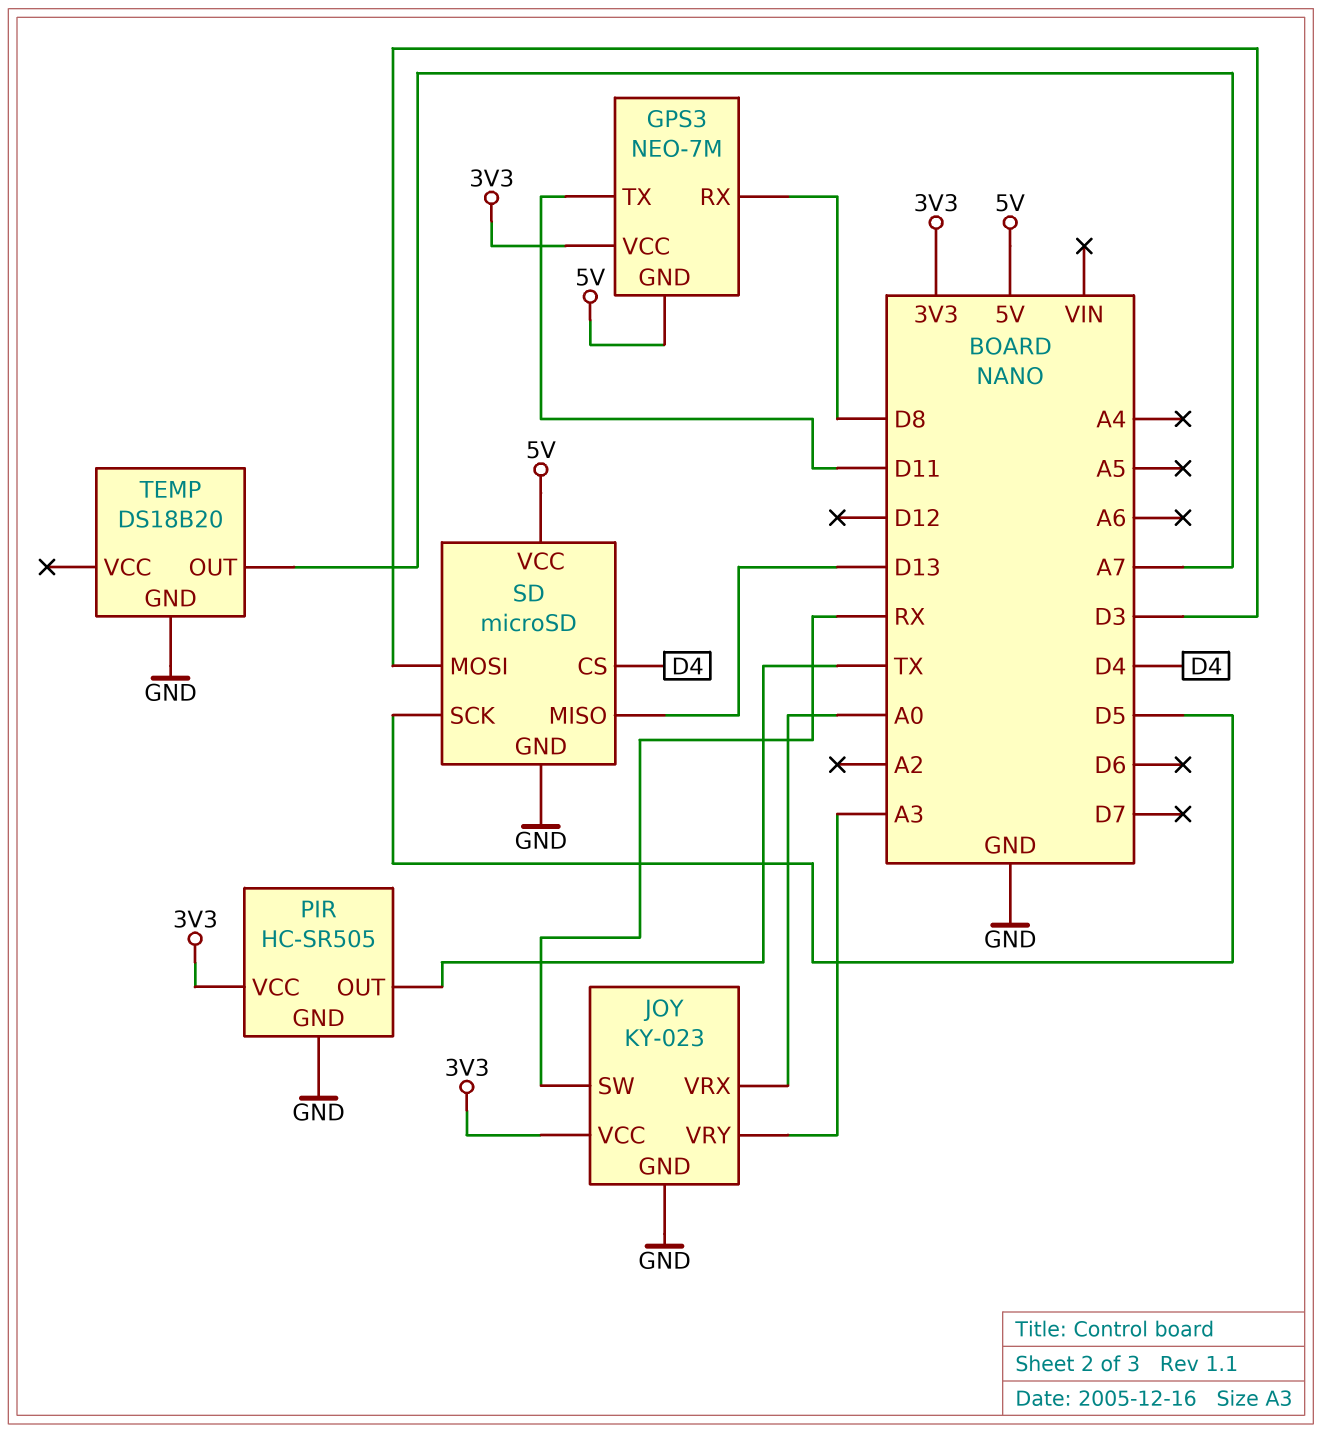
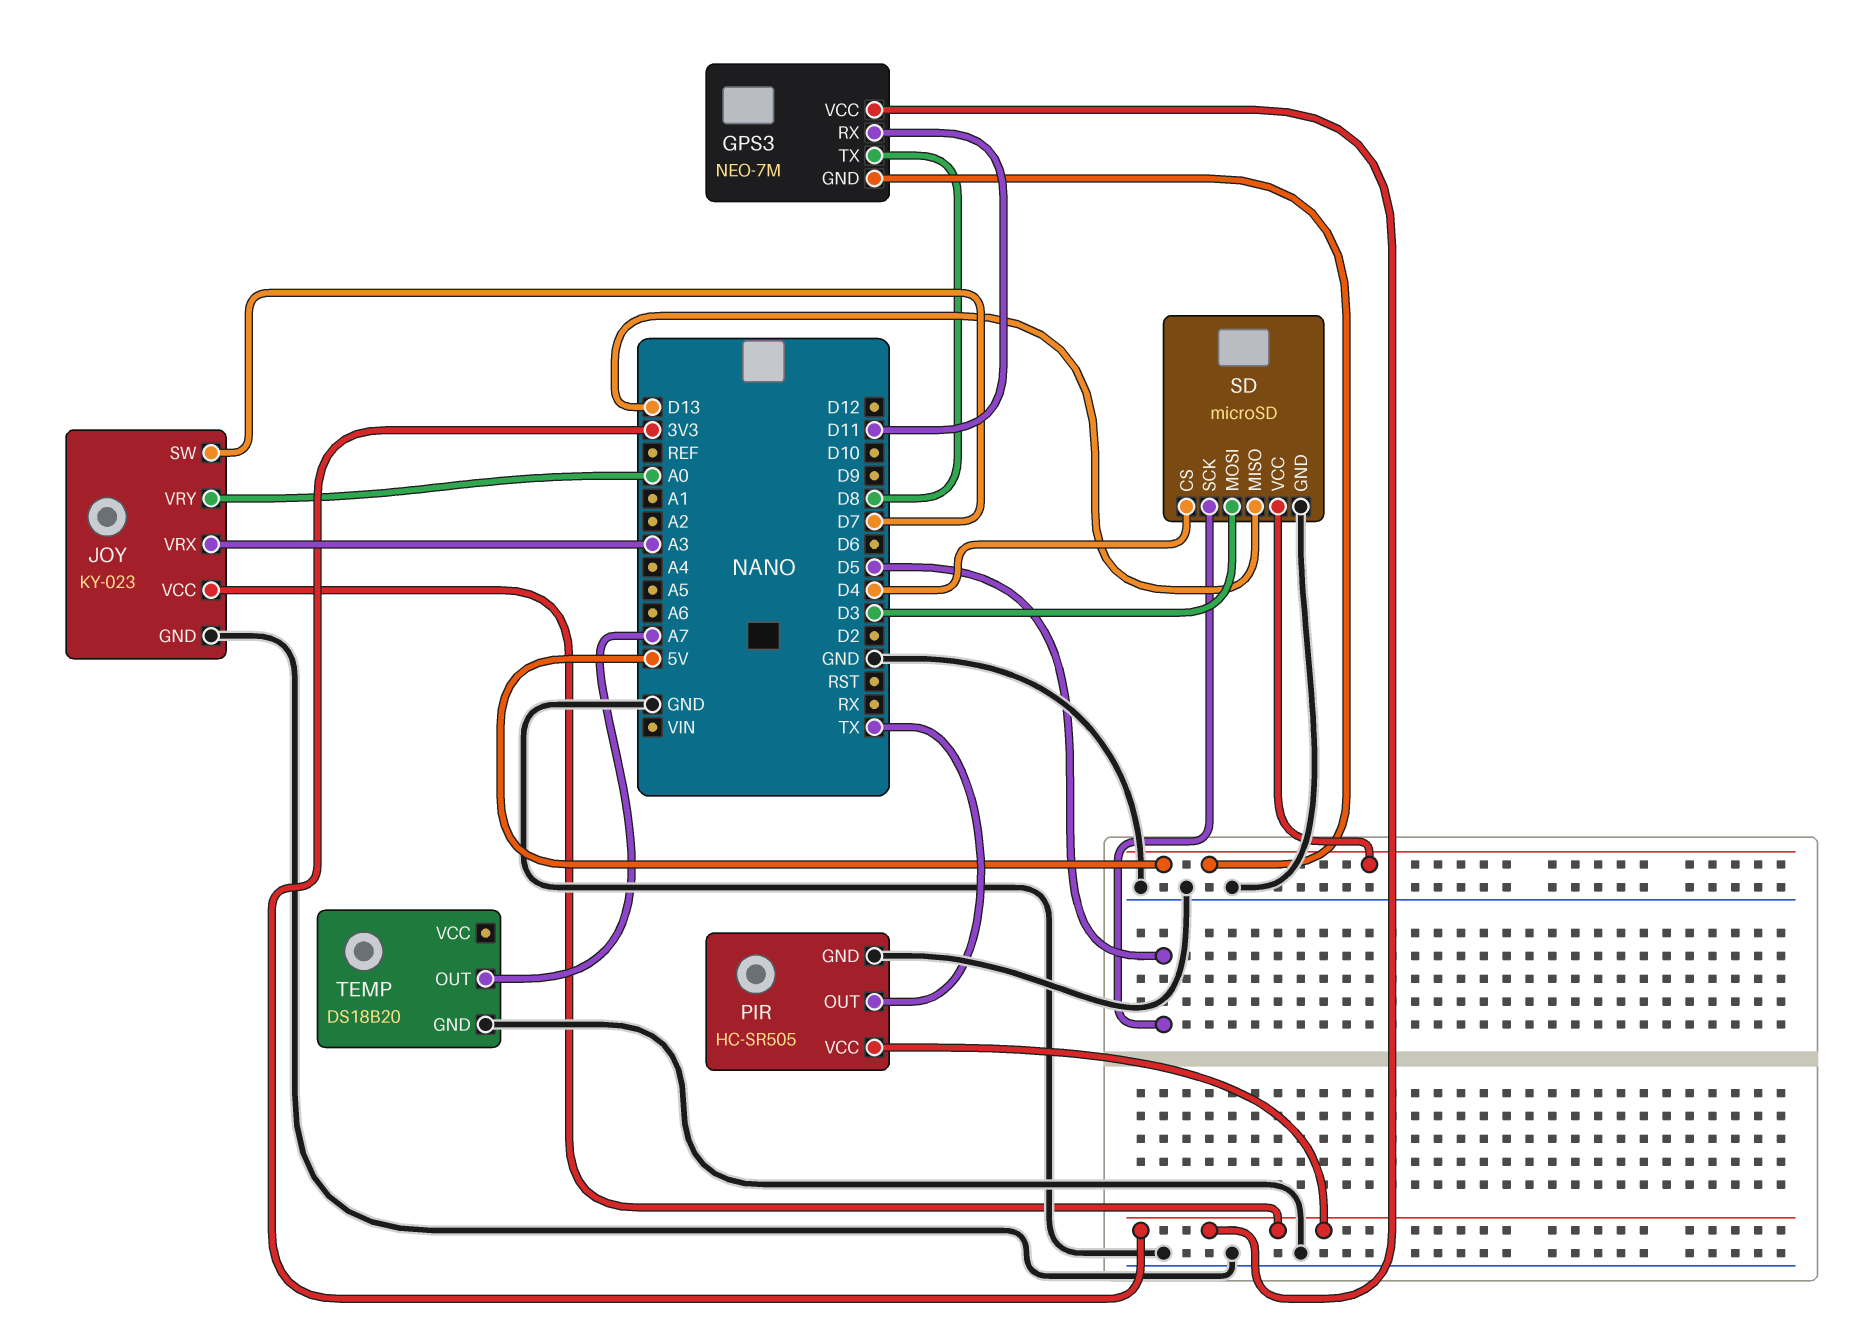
GPS3 pin RX: D8 -> D11
GPS3 pin TX: D11 -> D8
JOY pin SW: RX -> D7
JOY pin VRX: A0 -> A3
JOY pin VRY: A3 -> A0

